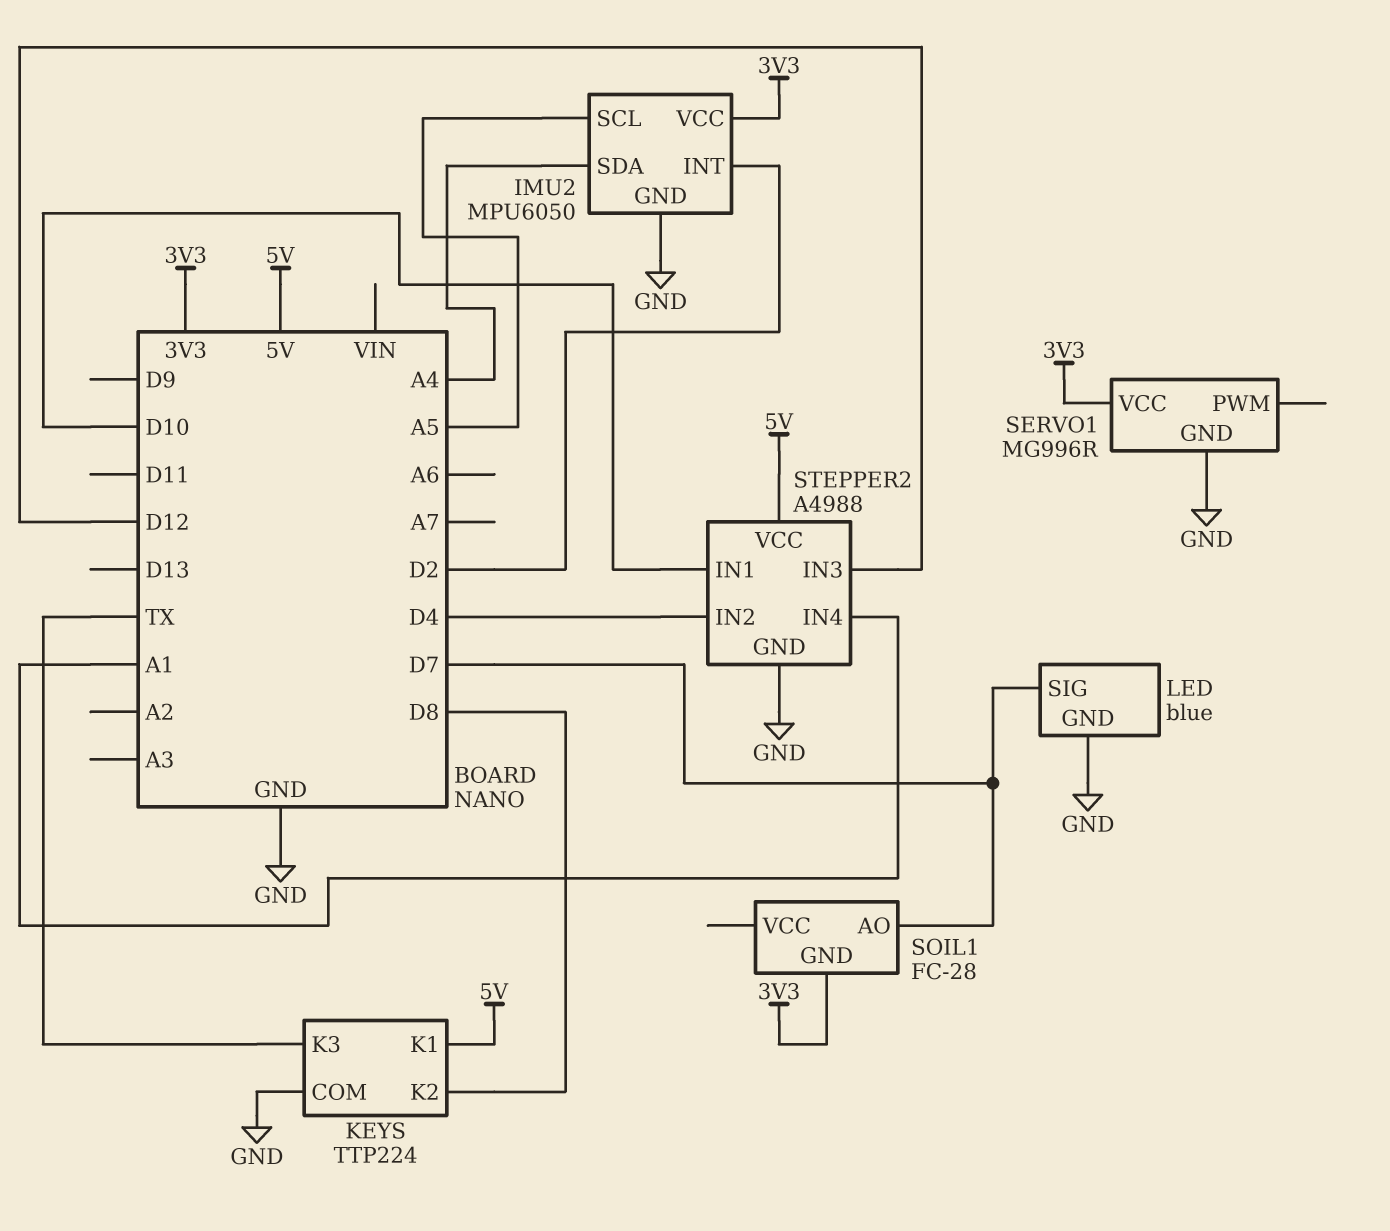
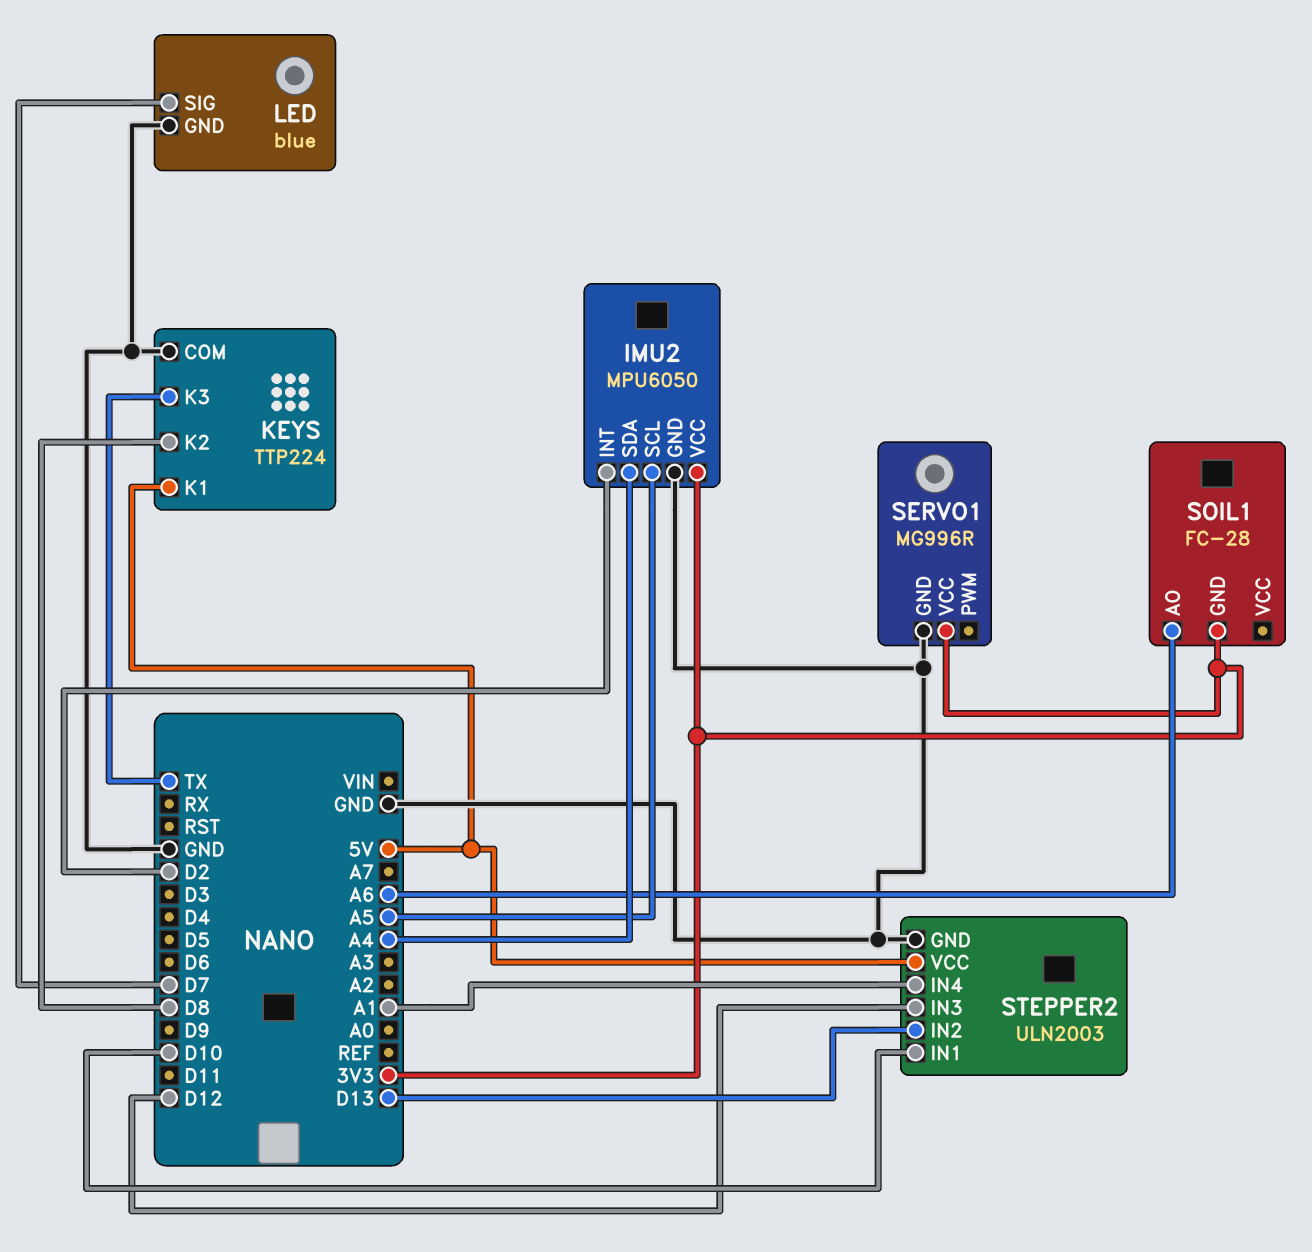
SOIL1 pin AO: D7 -> A6
STEPPER2: A4988 -> ULN2003
STEPPER2 pin IN2: D4 -> D13

